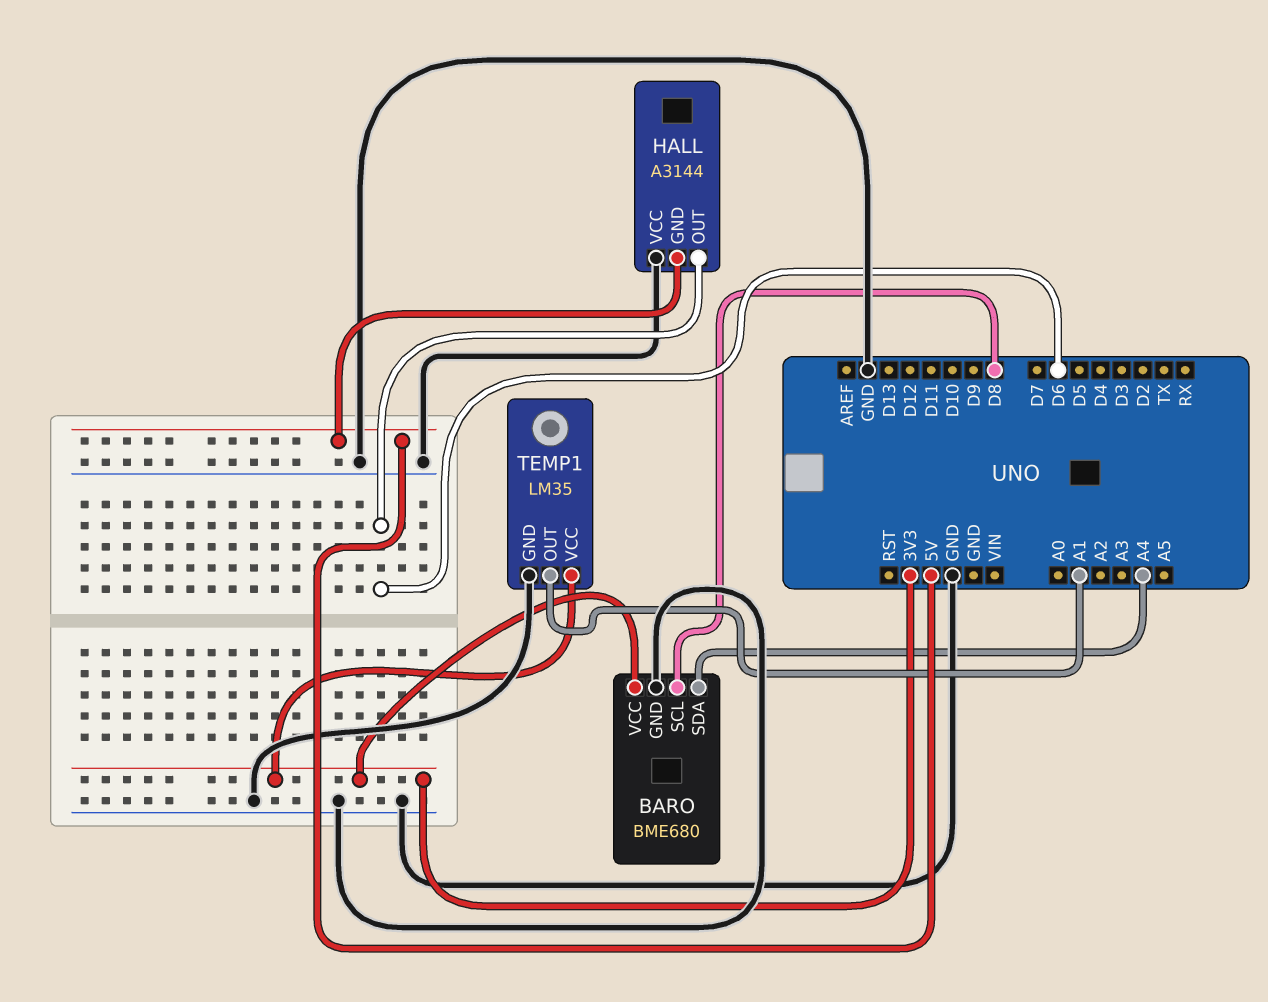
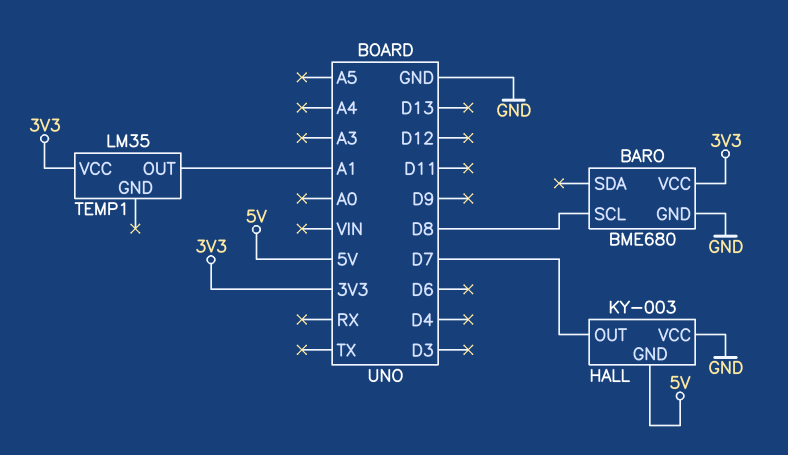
BARO pin SDA: A4 -> none
HALL: A3144 -> KY-003
HALL pin OUT: D6 -> D7
TEMP1 pin GND: GND -> none

